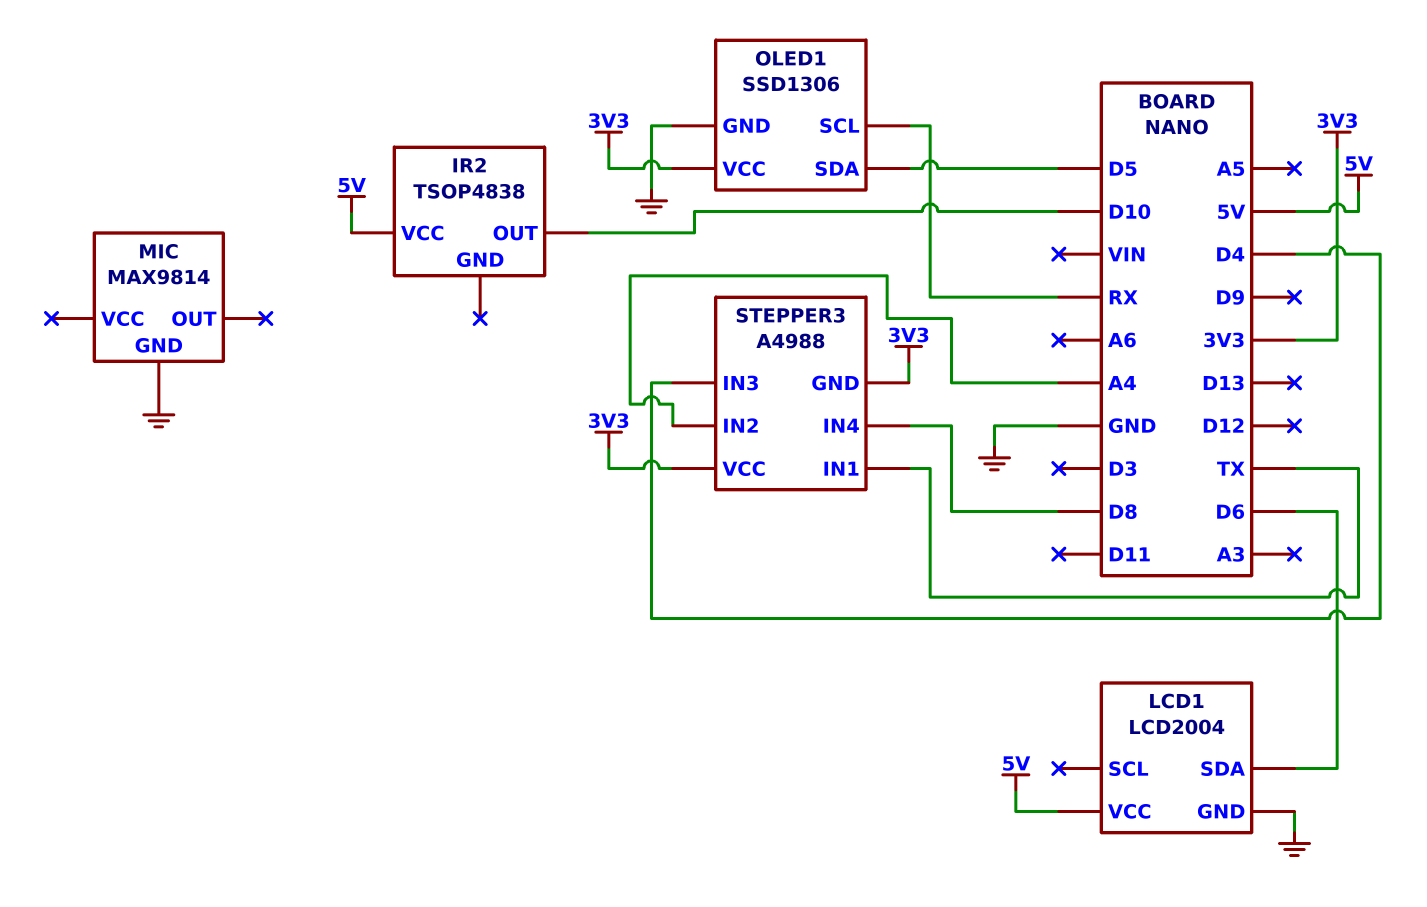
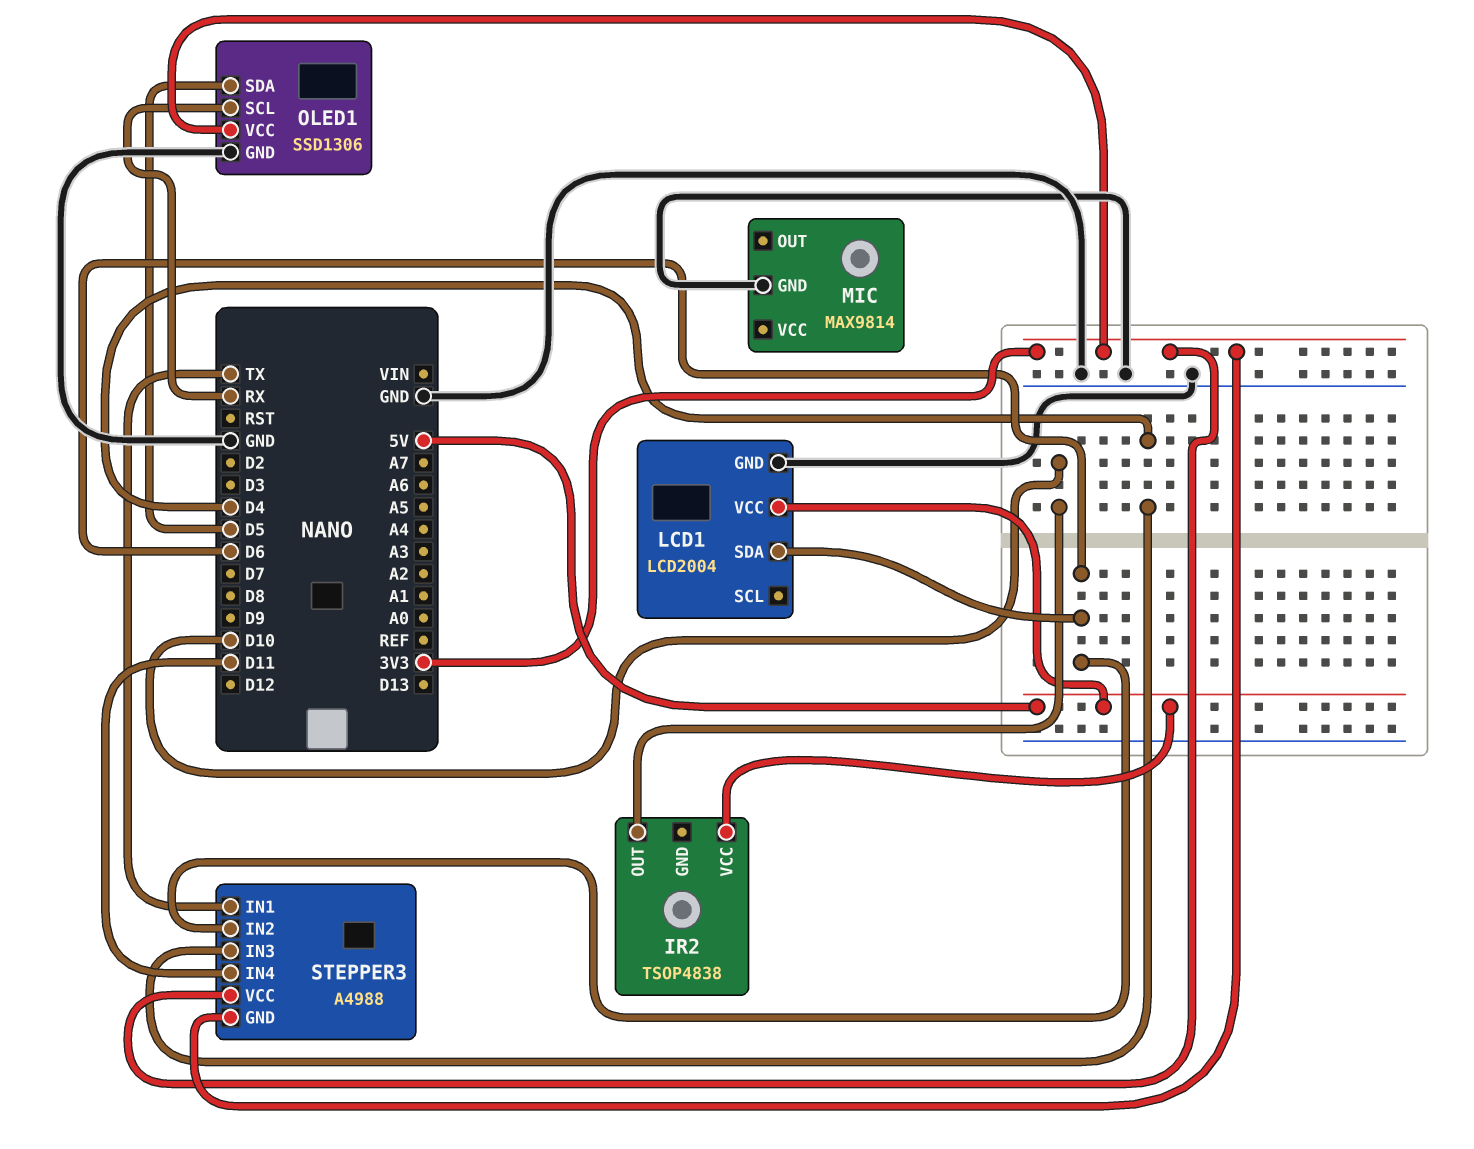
STEPPER3 pin IN2: A4 -> D6
STEPPER3 pin IN4: D8 -> D11

